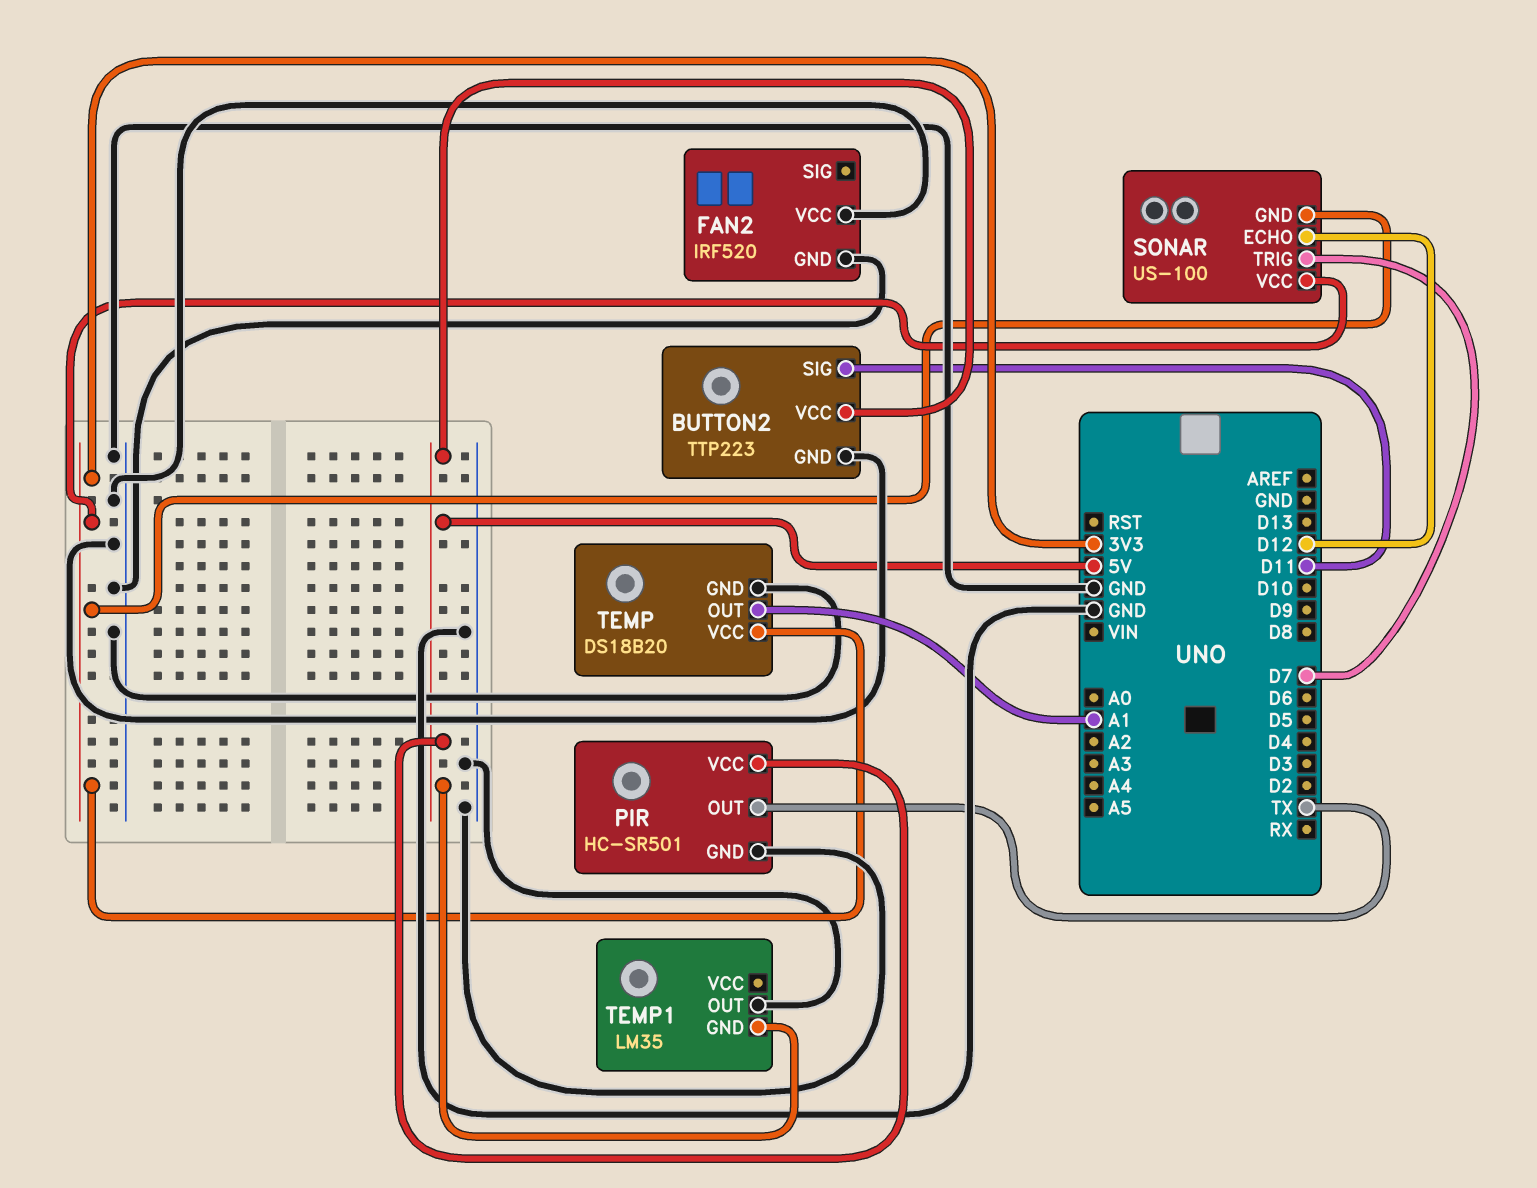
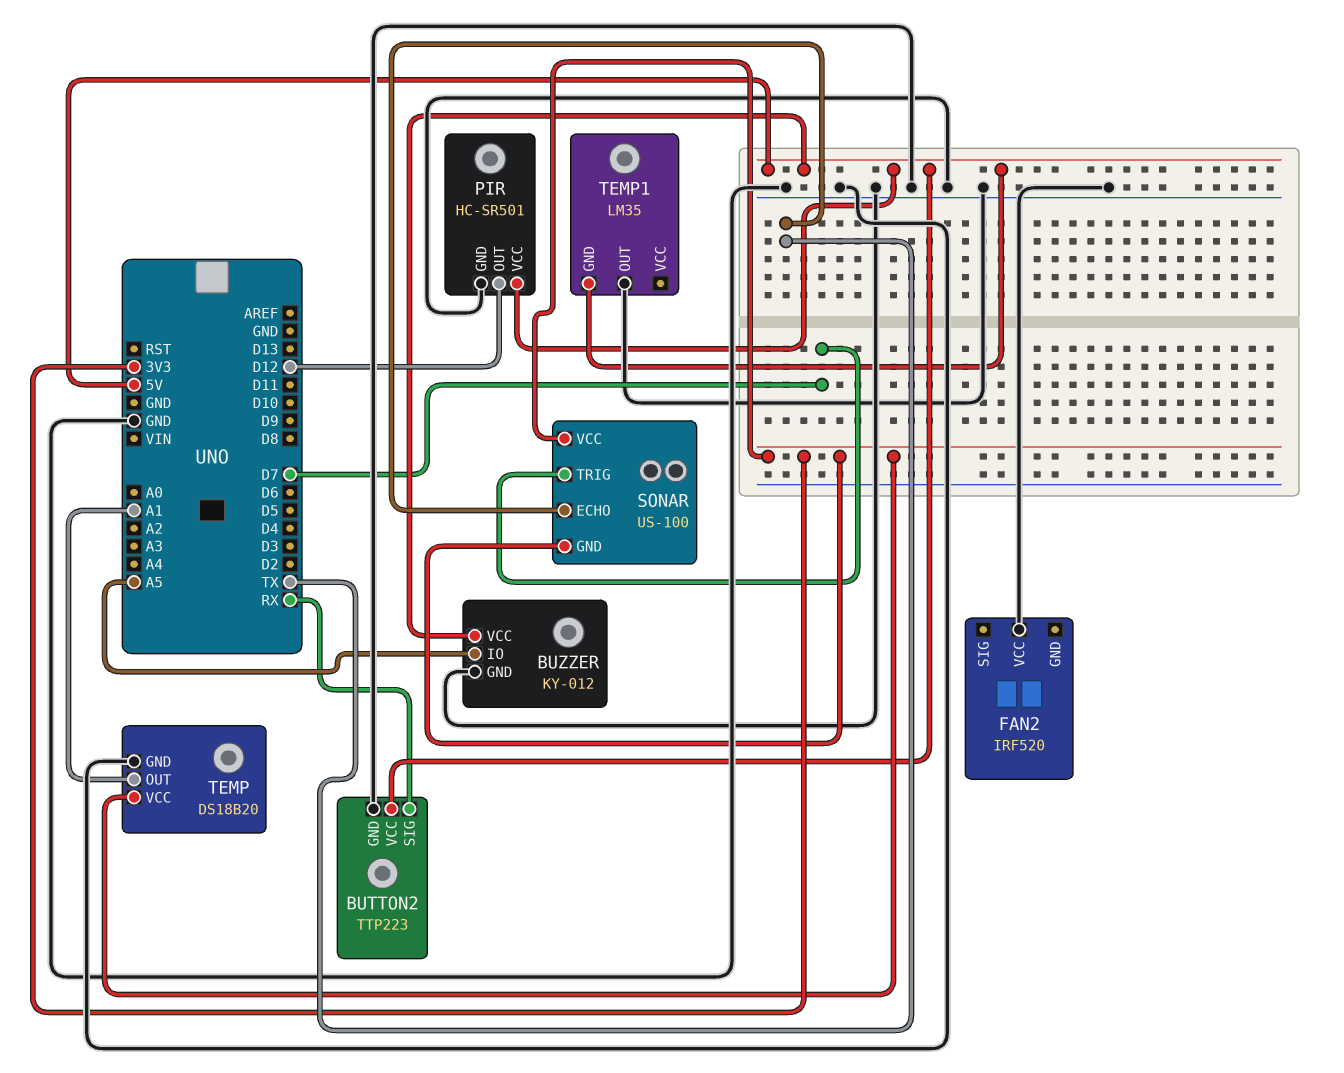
BUTTON2 pin SIG: D11 -> RX
BUZZER: none -> KY-012
BUZZER pin GND: none -> GND
BUZZER pin IO: none -> A5
BUZZER pin VCC: none -> 5V
FAN2 pin GND: GND -> none
PIR pin OUT: TX -> D12
SONAR pin ECHO: D12 -> TX

